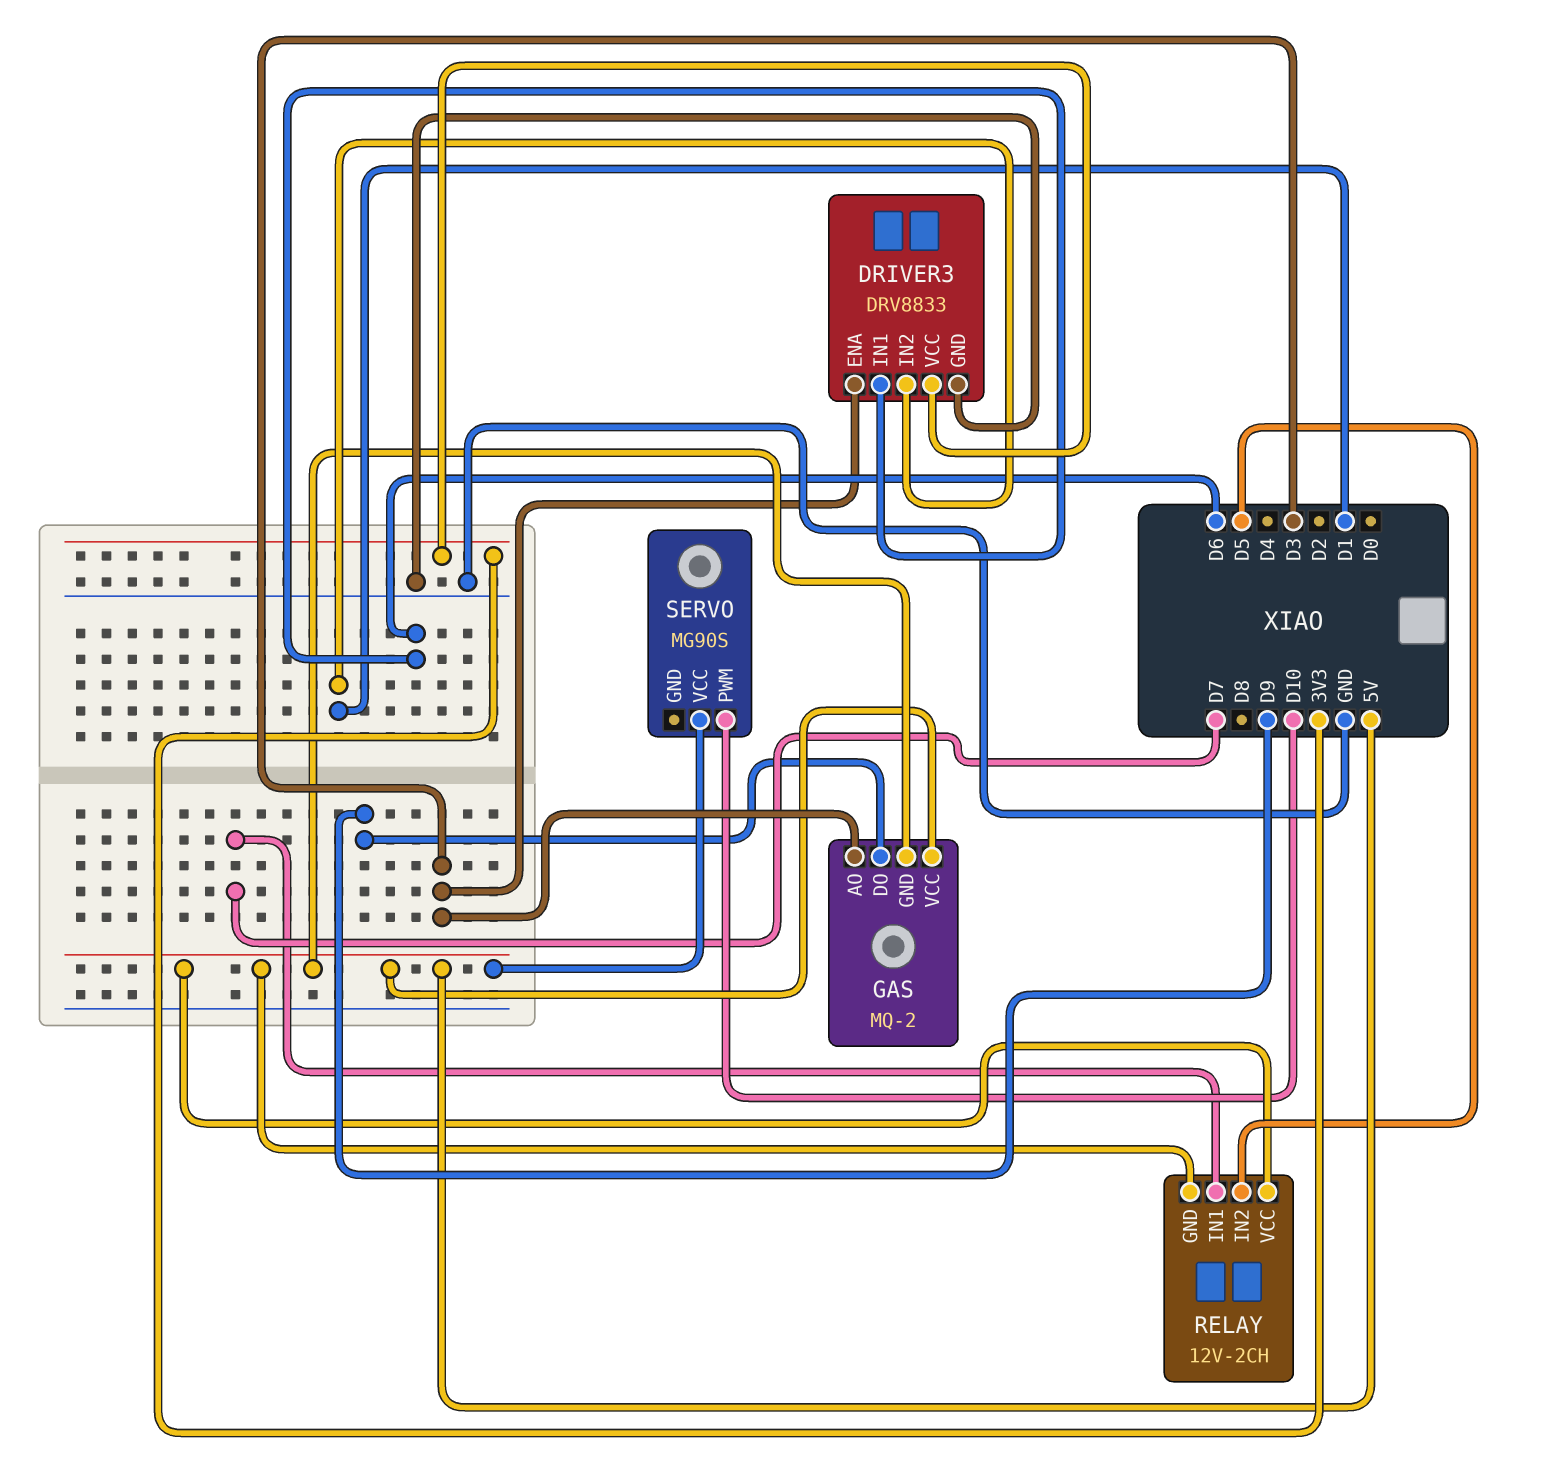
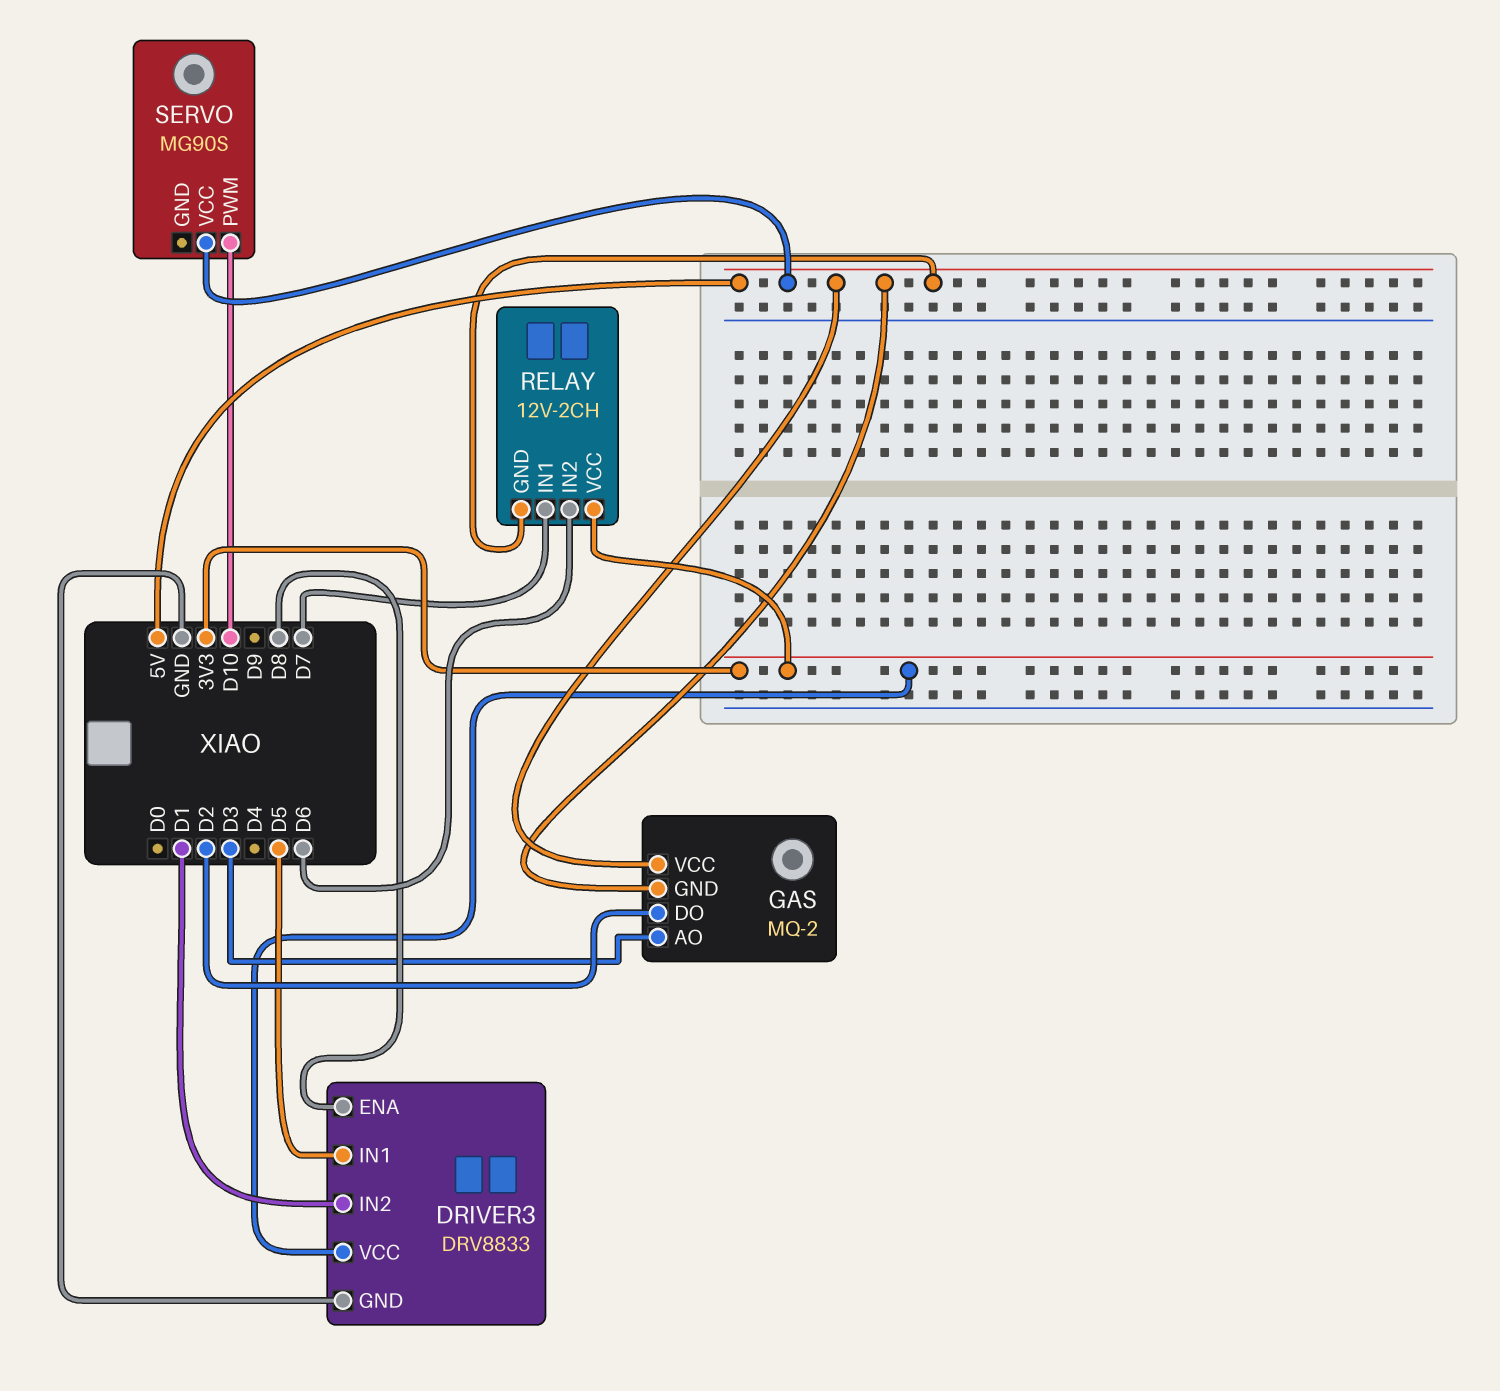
DRIVER3 pin ENA: D3 -> D8
DRIVER3 pin IN1: D6 -> D5
GAS pin DO: D9 -> D2
RELAY pin IN2: D5 -> D6
RELAY pin VCC: 5V -> 3V3

